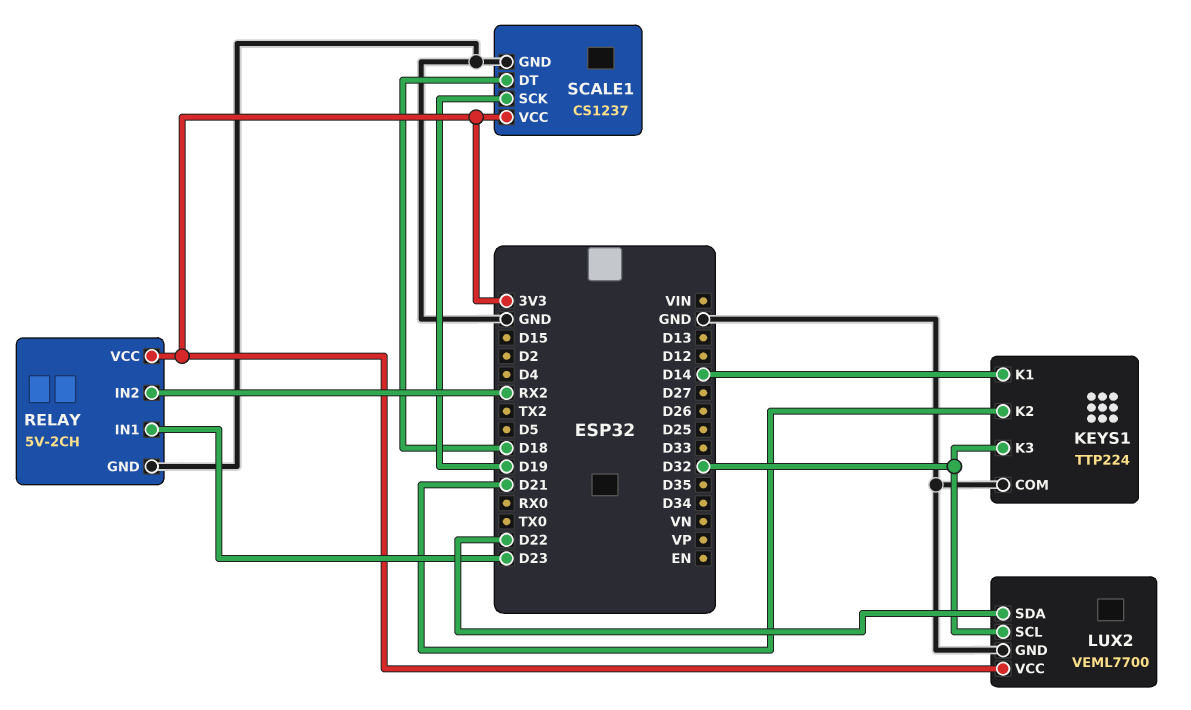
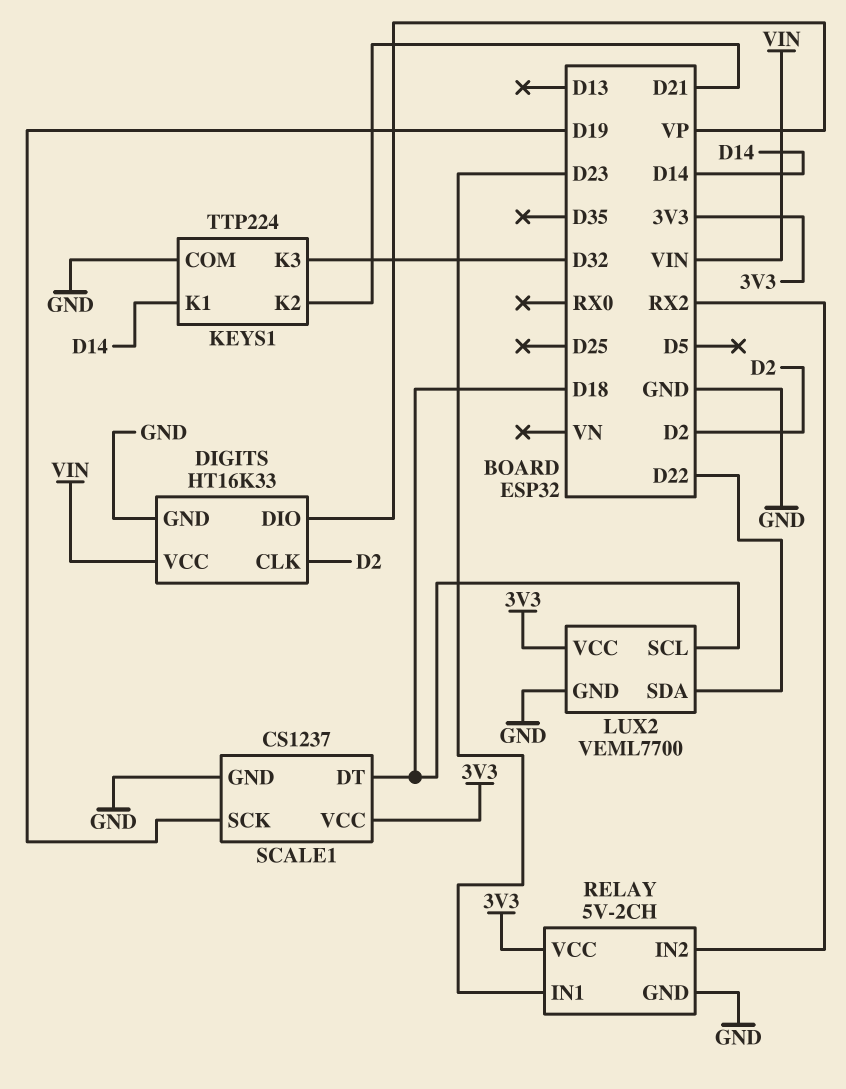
DIGITS: none -> HT16K33
DIGITS pin CLK: none -> D2
DIGITS pin DIO: none -> VP
DIGITS pin GND: none -> GND
DIGITS pin VCC: none -> VIN
LUX2 pin SCL: D32 -> D18

